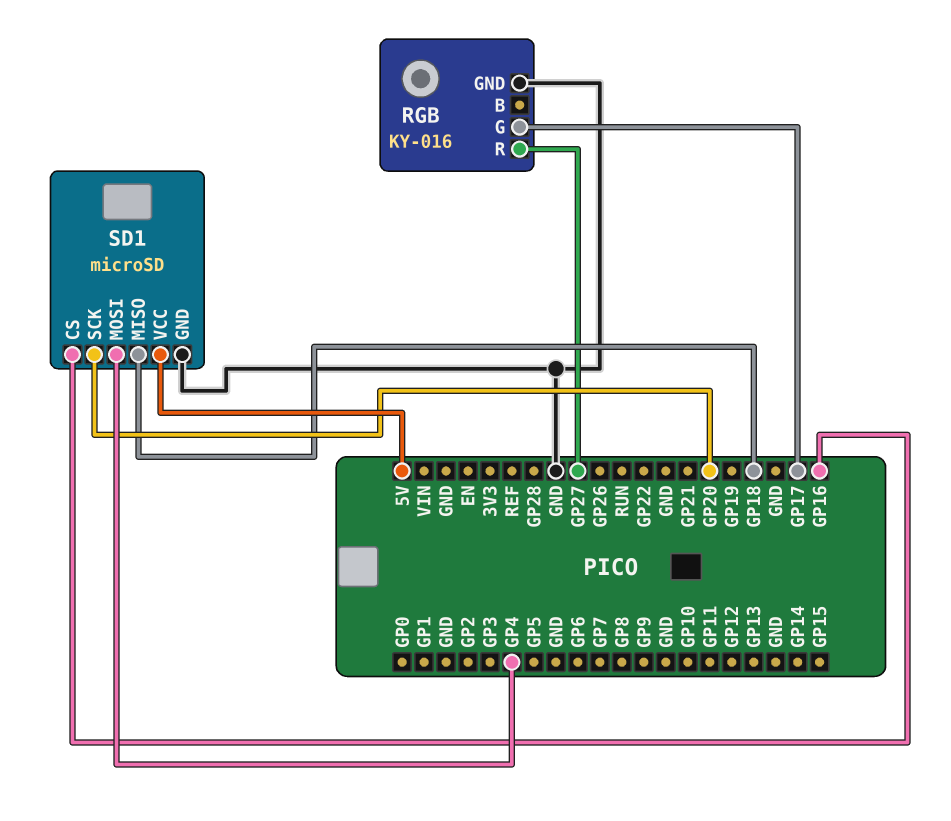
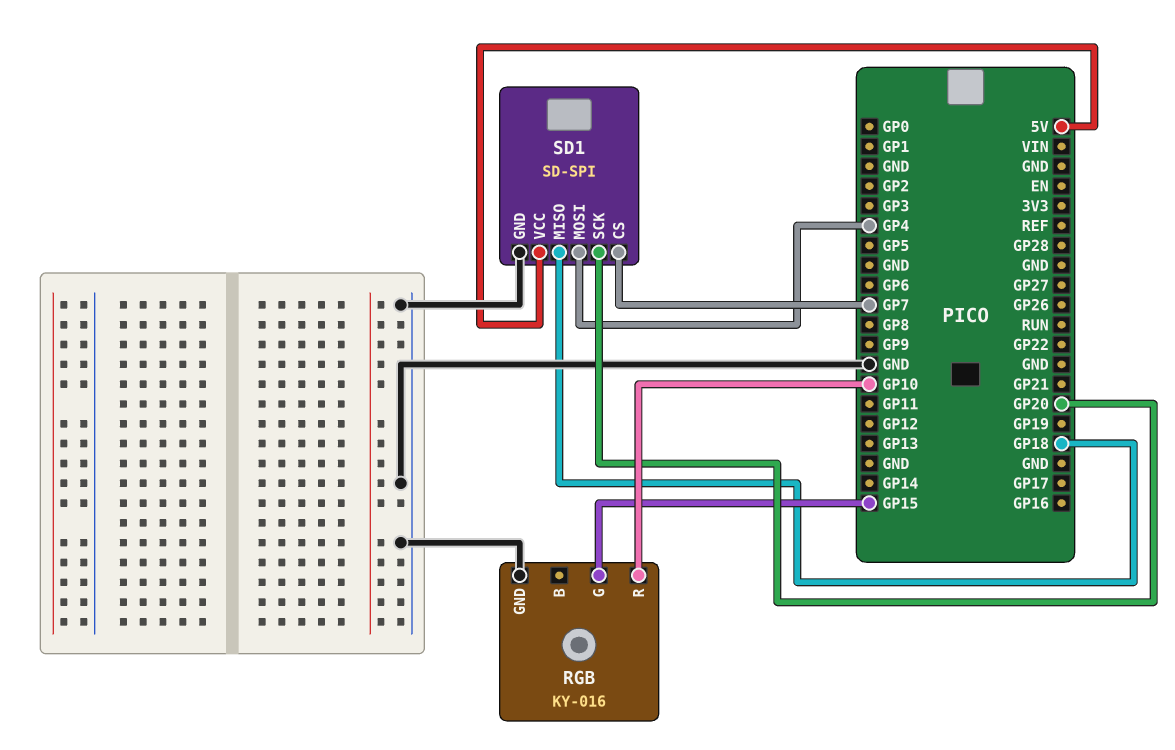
RGB pin G: GP17 -> GP15
RGB pin R: GP27 -> GP10
SD1: microSD -> SD-SPI
SD1 pin CS: GP16 -> GP7

